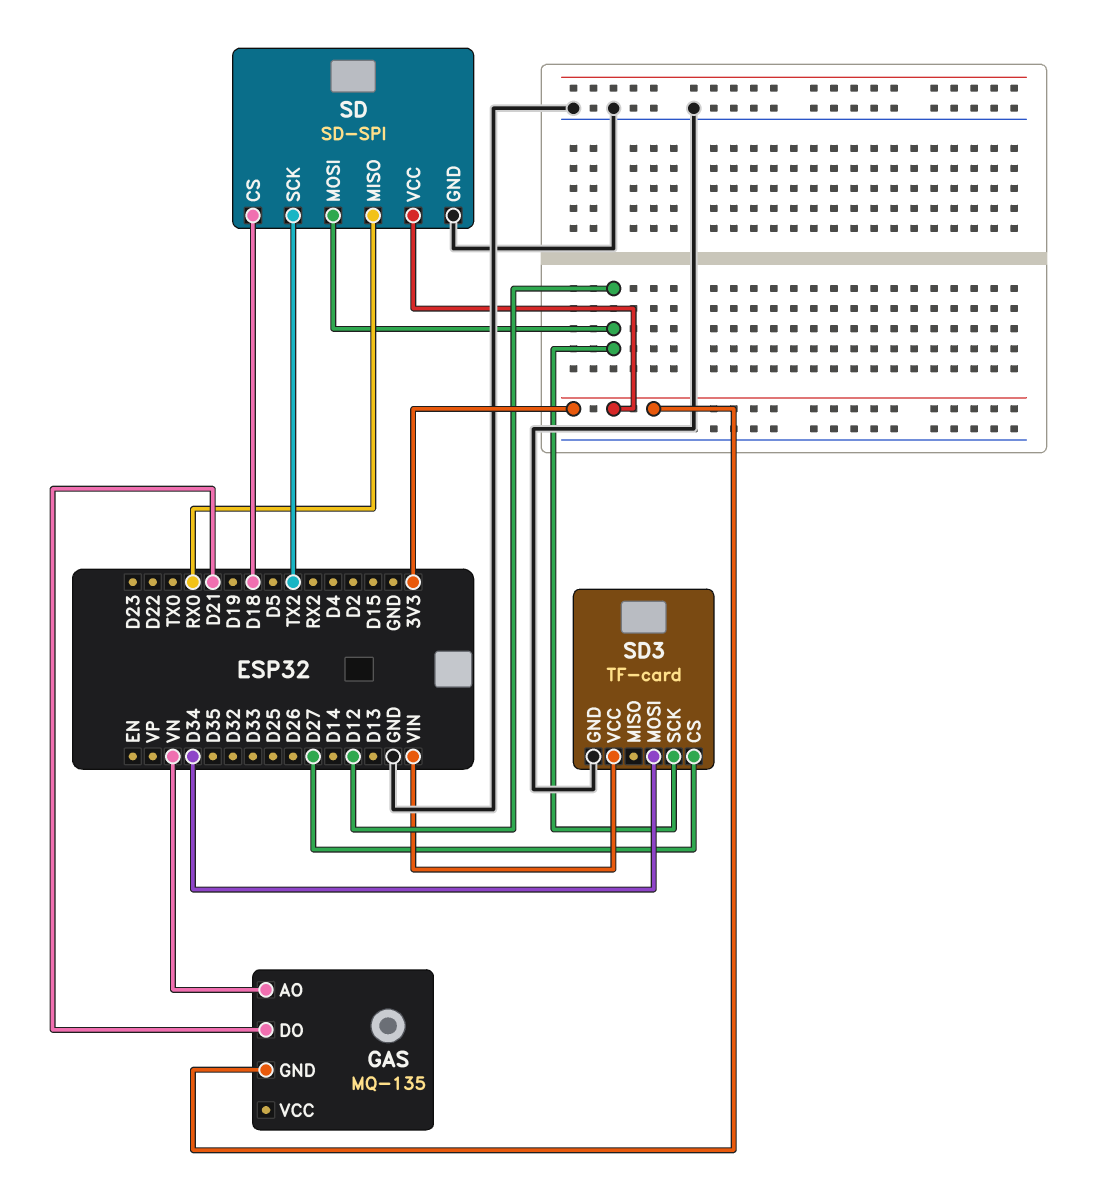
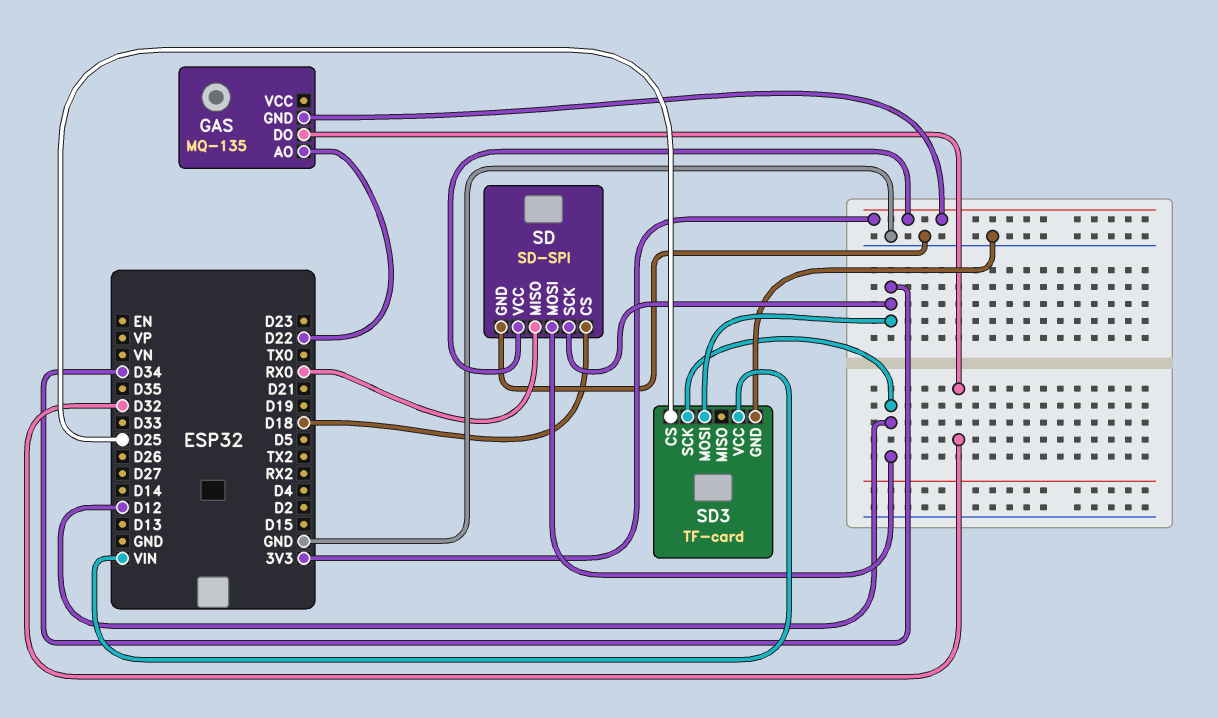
GAS pin AO: VN -> D22
GAS pin DO: D21 -> D32
SD pin SCK: TX2 -> D34
SD3 pin CS: D27 -> D25

